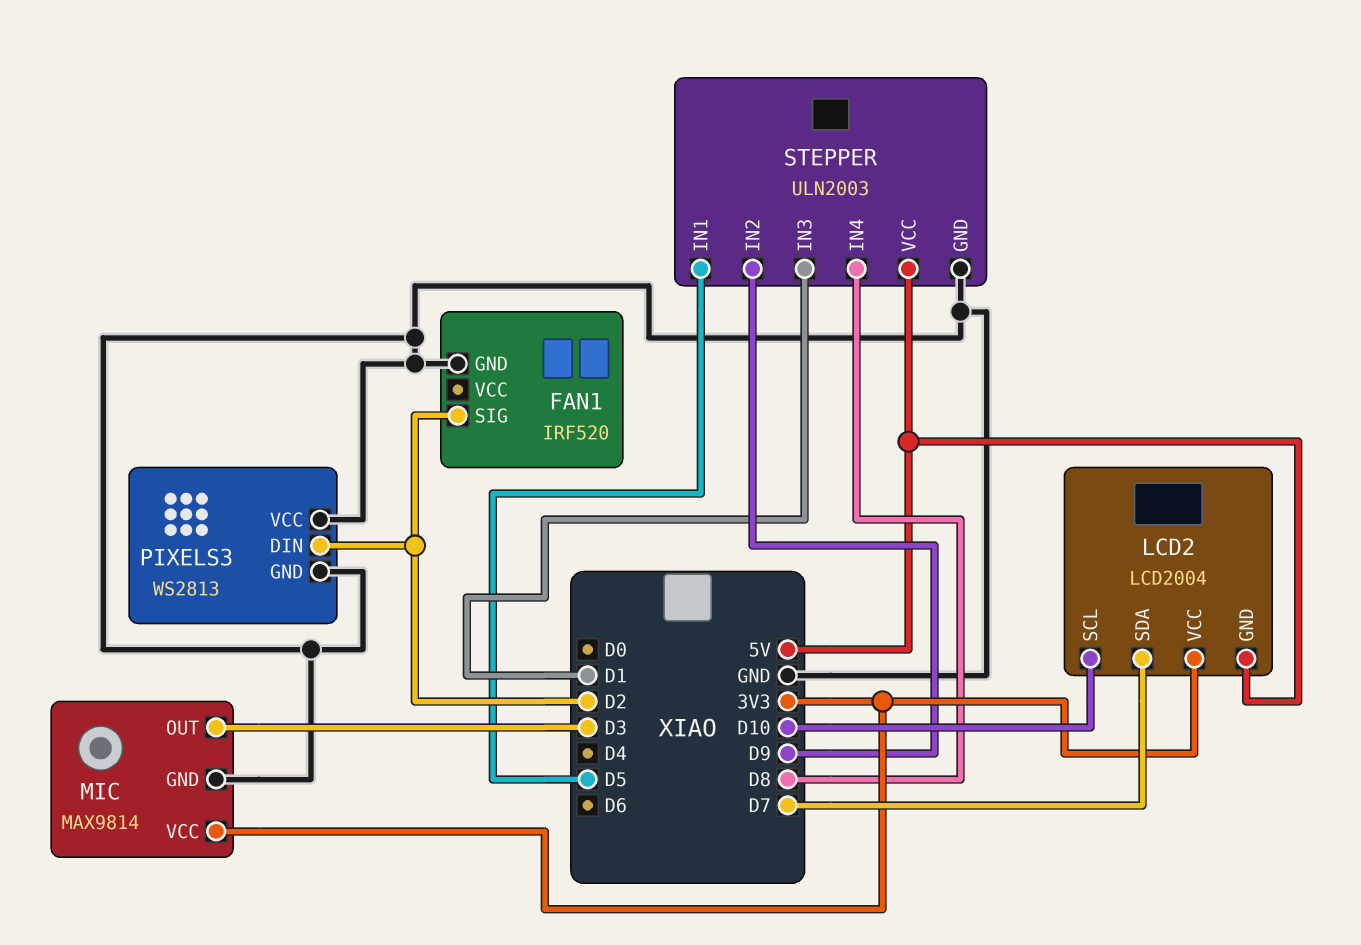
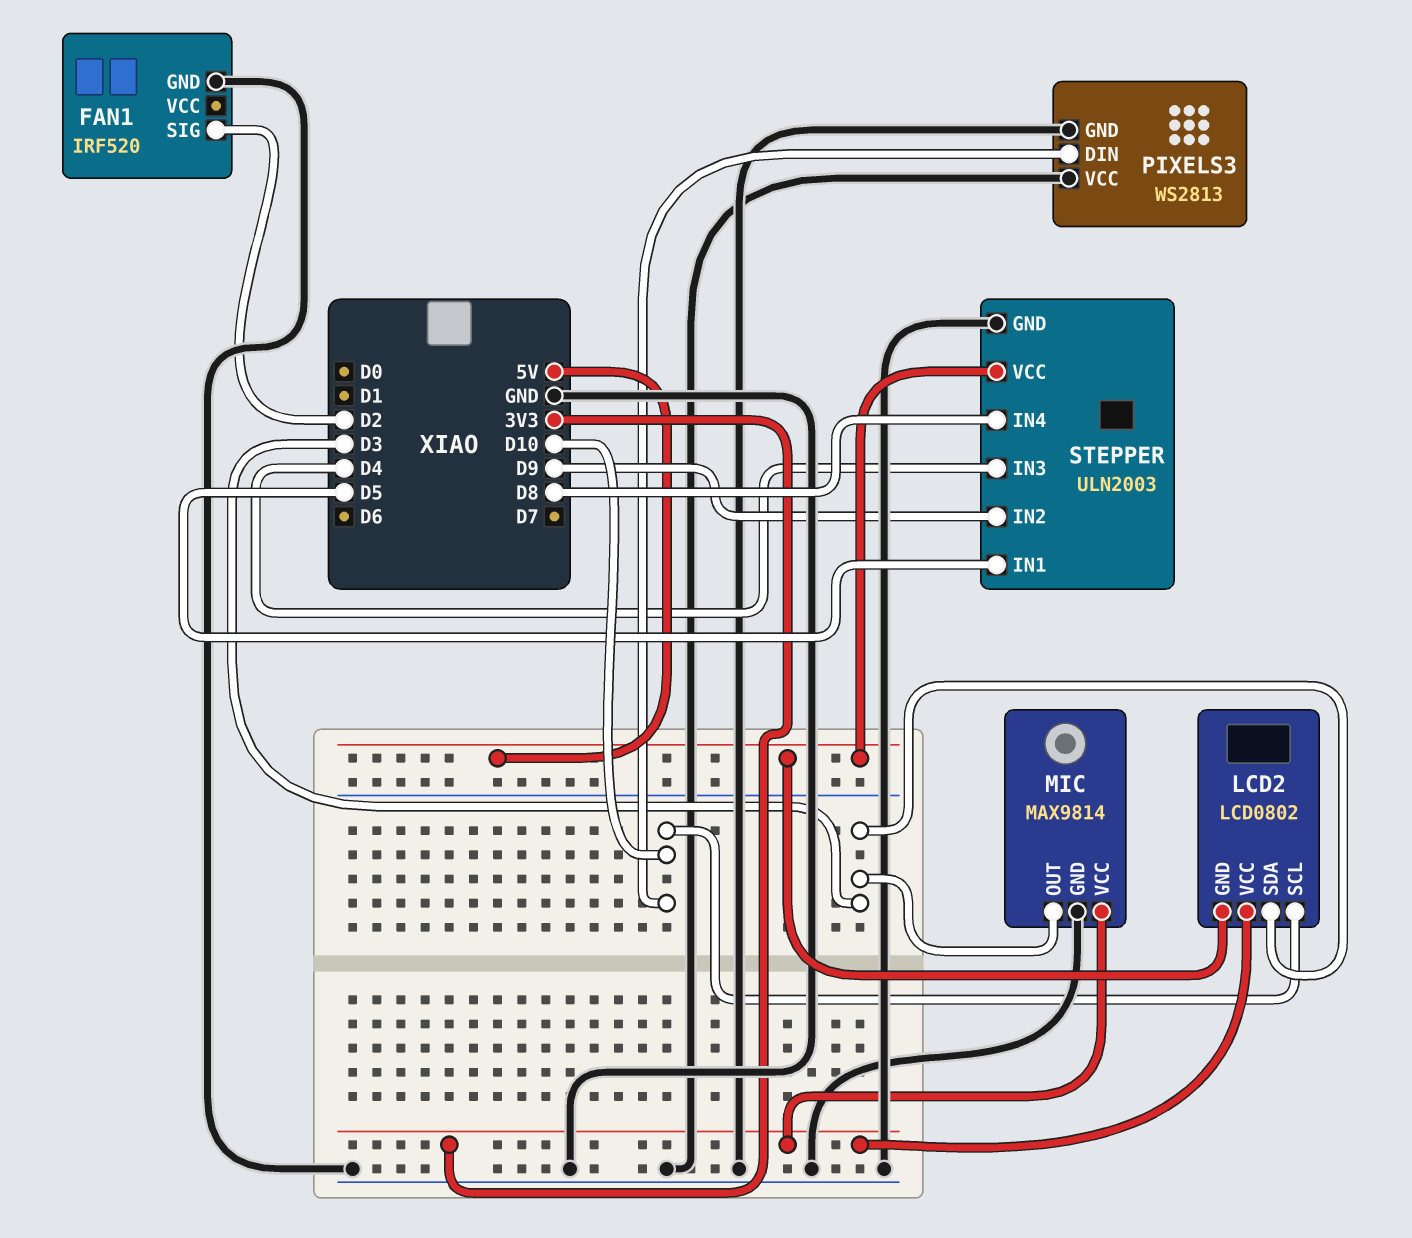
LCD2: LCD2004 -> LCD0802
LCD2 pin SDA: D7 -> D3
PIXELS3 pin DIN: D2 -> D10
STEPPER pin IN3: D1 -> D4

